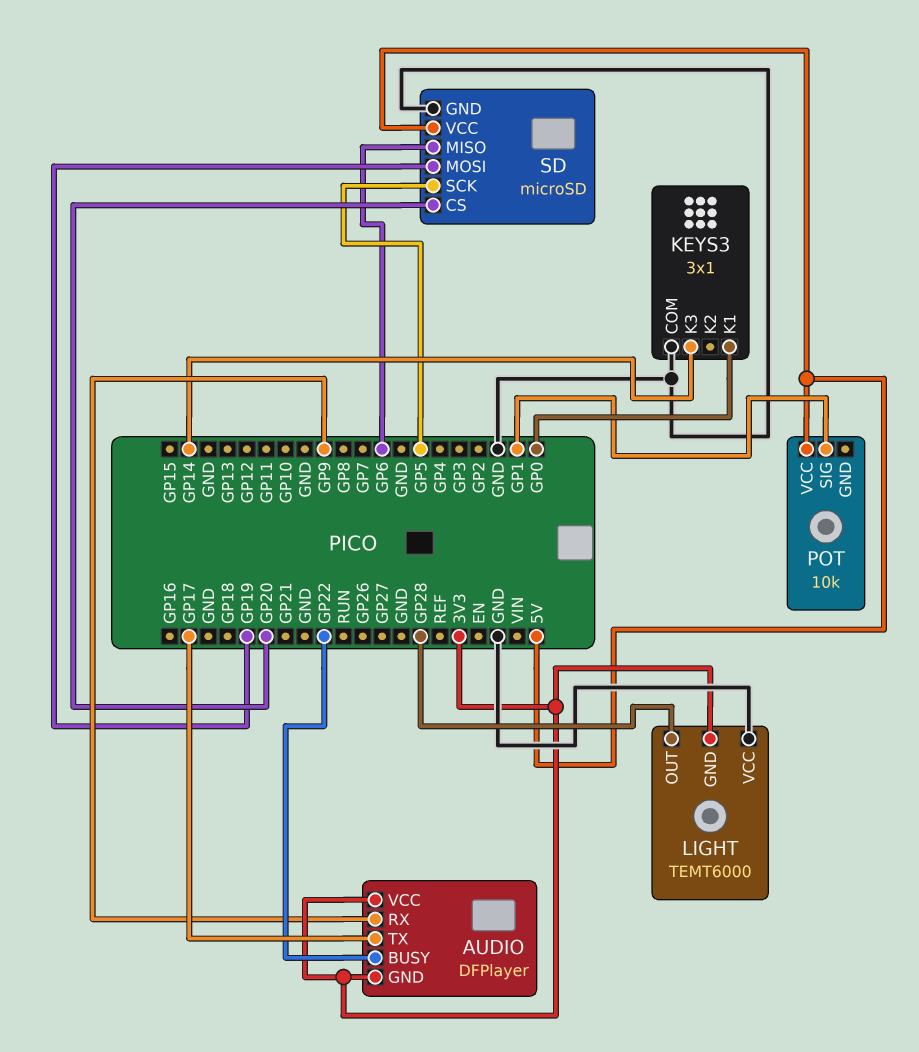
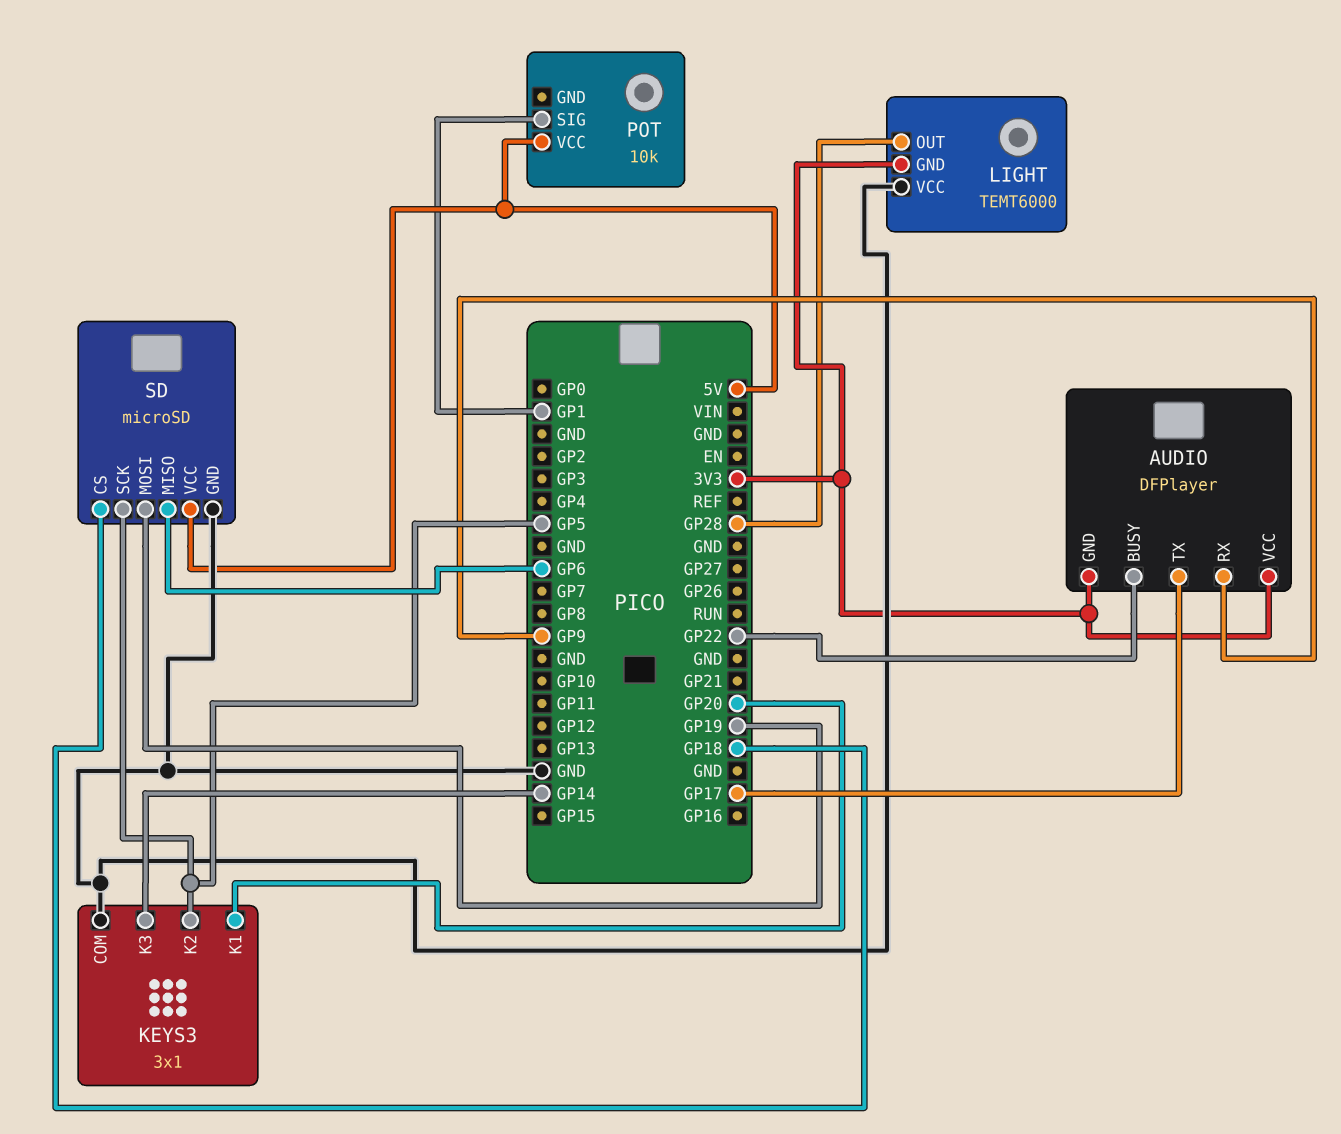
KEYS3 pin K1: GP0 -> GP20
KEYS3 pin K2: none -> GP5
SD pin CS: GP20 -> GP18

